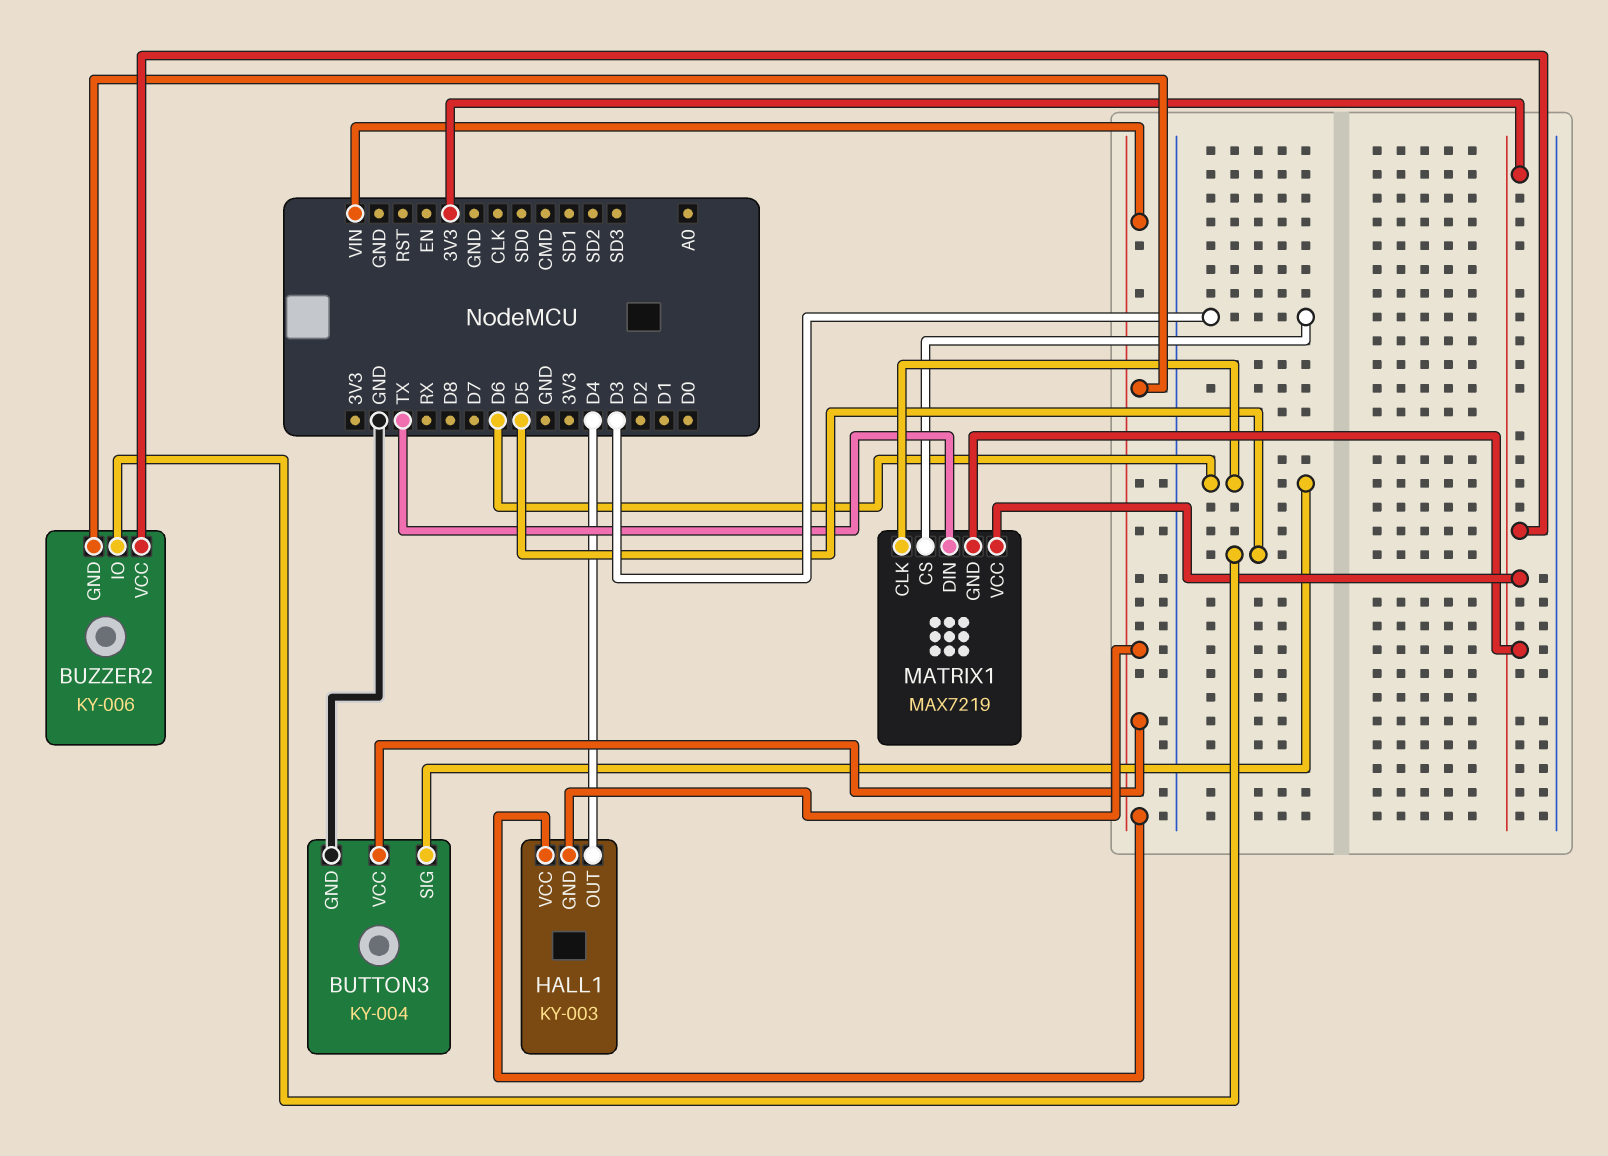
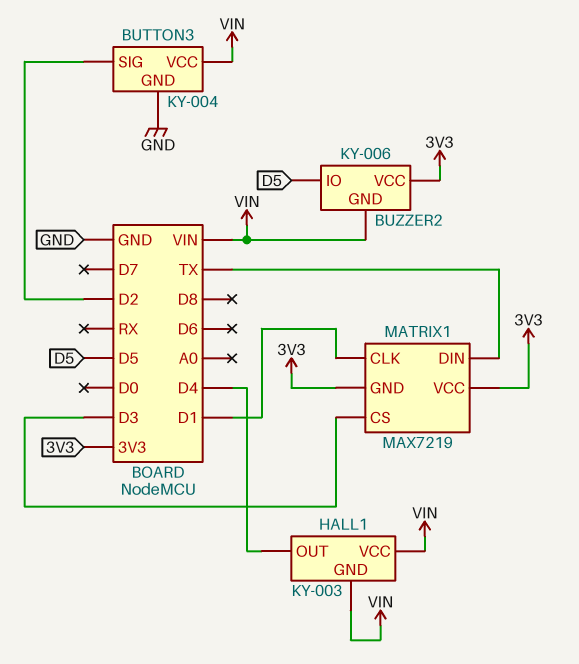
BUTTON3 pin SIG: D6 -> D2
MATRIX1 pin CLK: D6 -> D1

